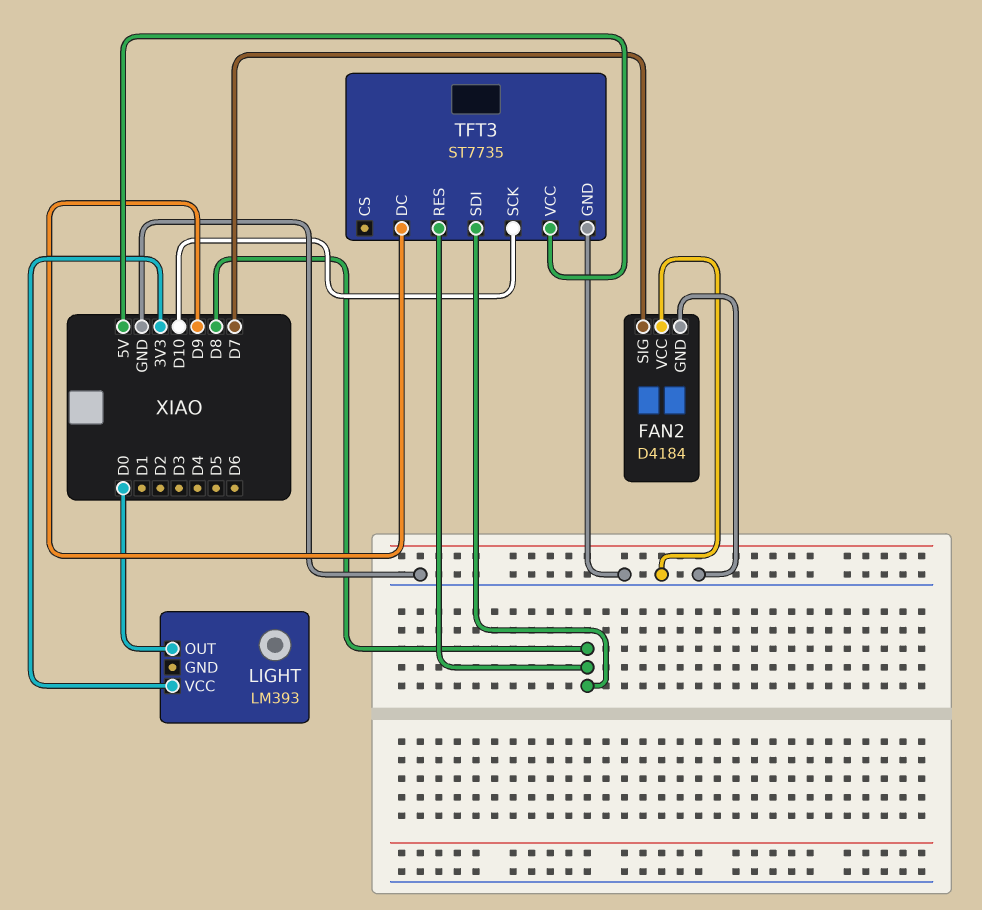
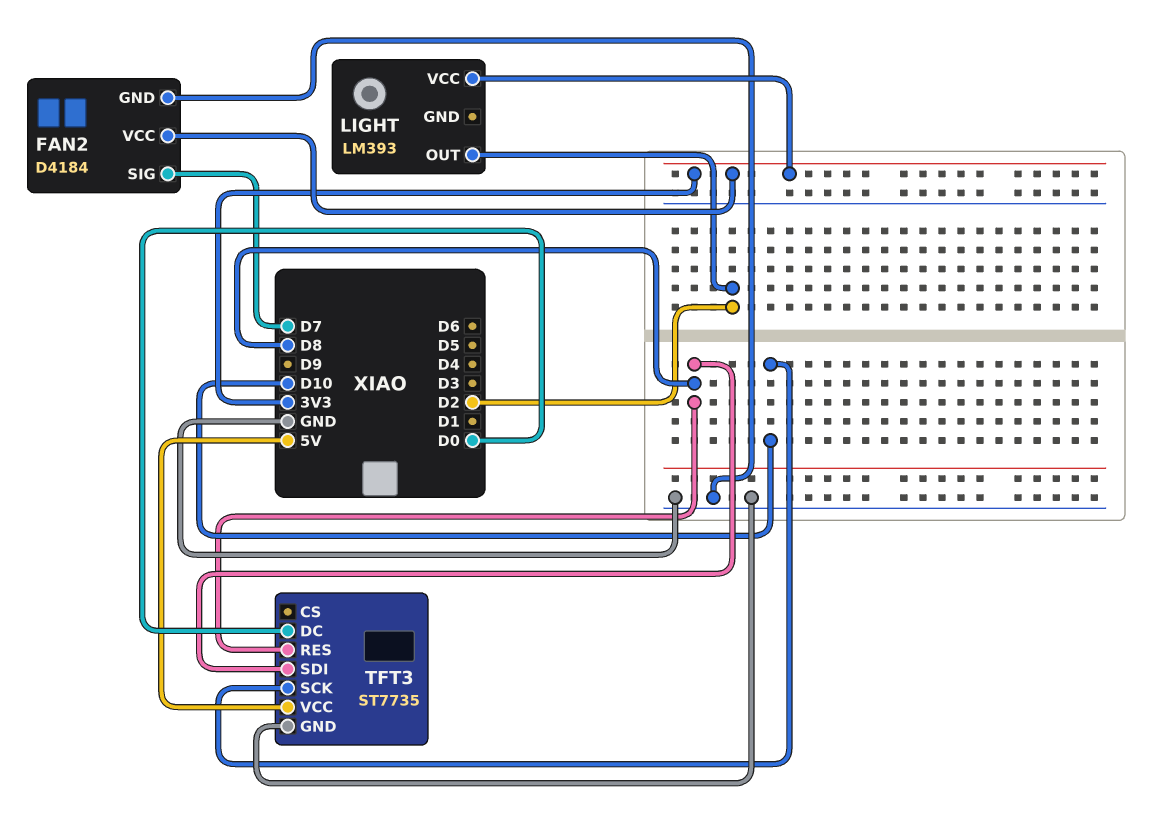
FAN2 pin VCC: GND -> 3V3
LIGHT pin OUT: D0 -> D2
TFT3 pin DC: D9 -> D0

